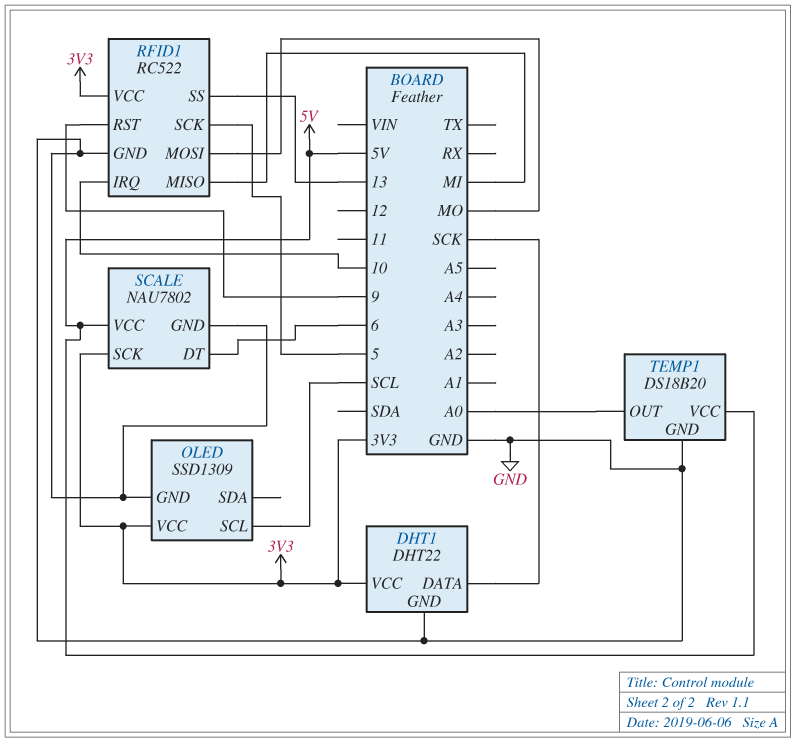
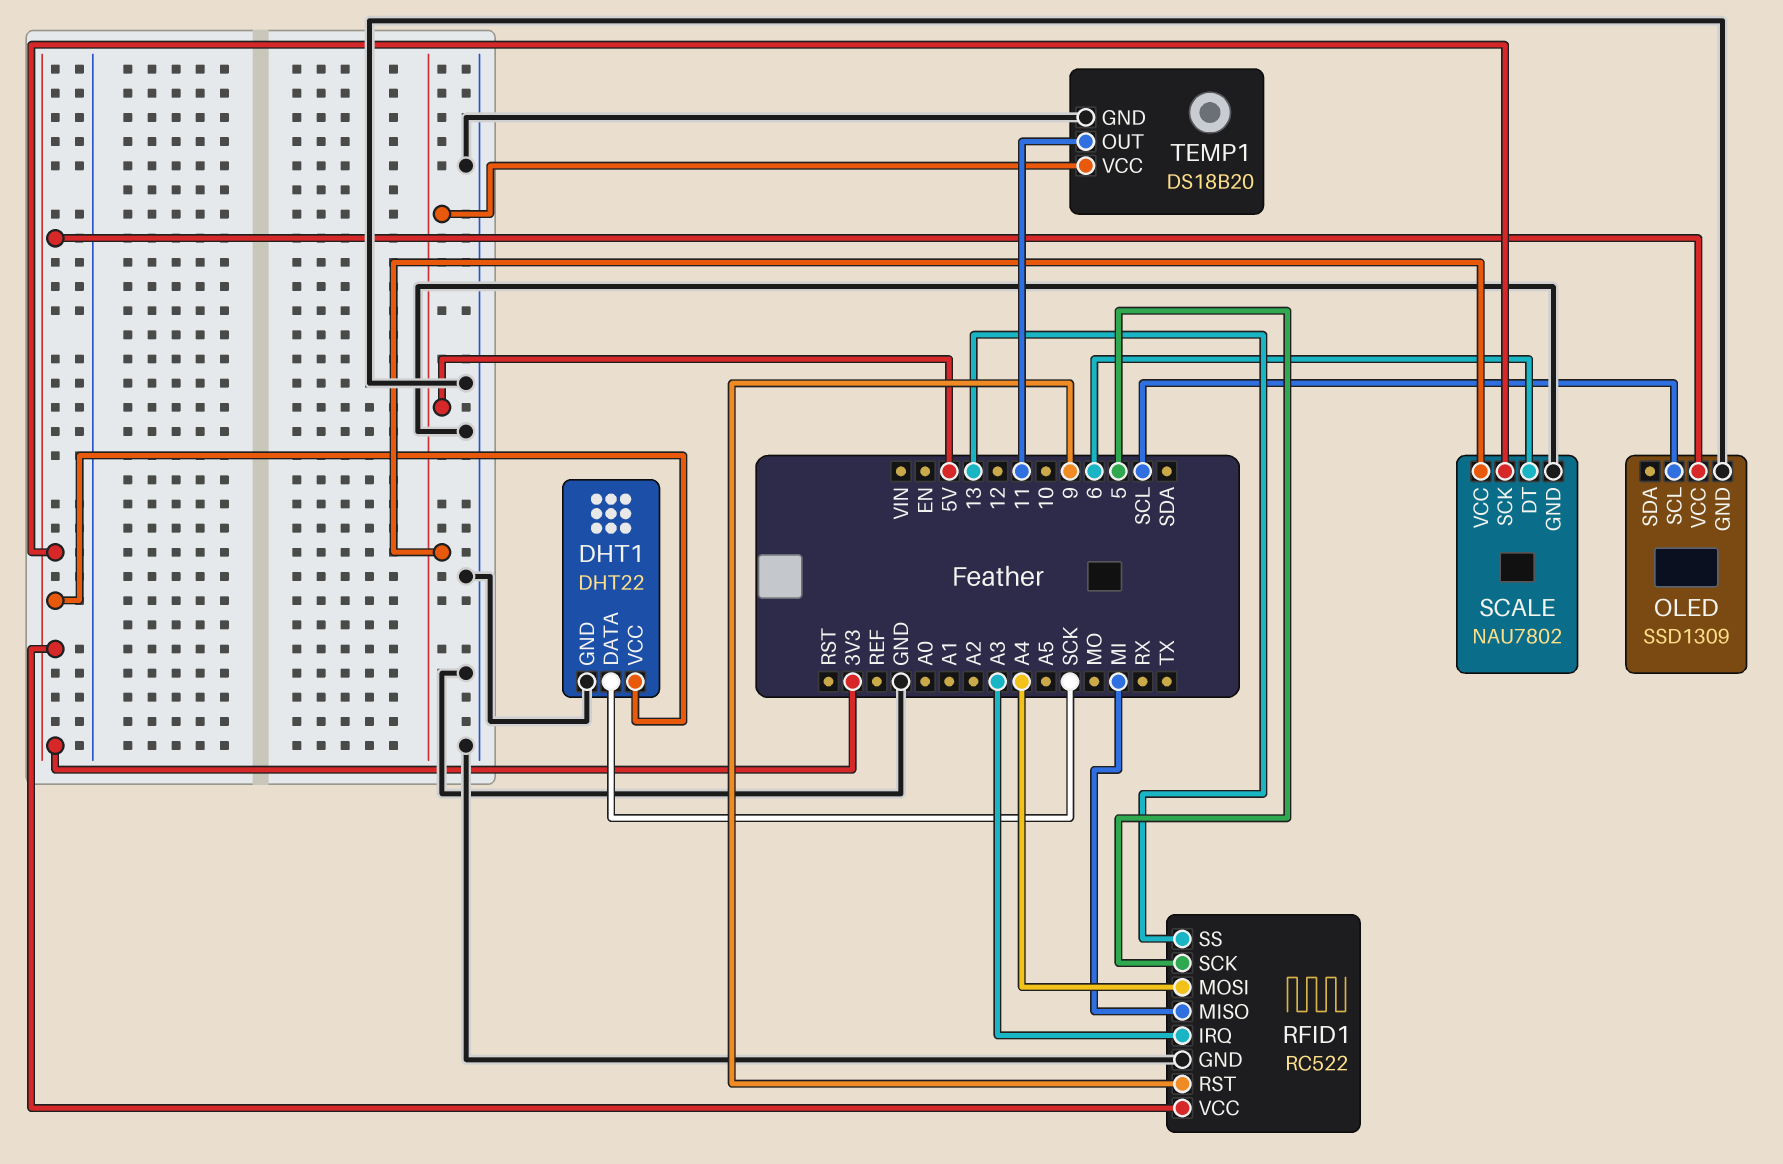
RFID1 pin IRQ: 10 -> A3
RFID1 pin MOSI: MO -> A4
TEMP1 pin OUT: A0 -> 11

